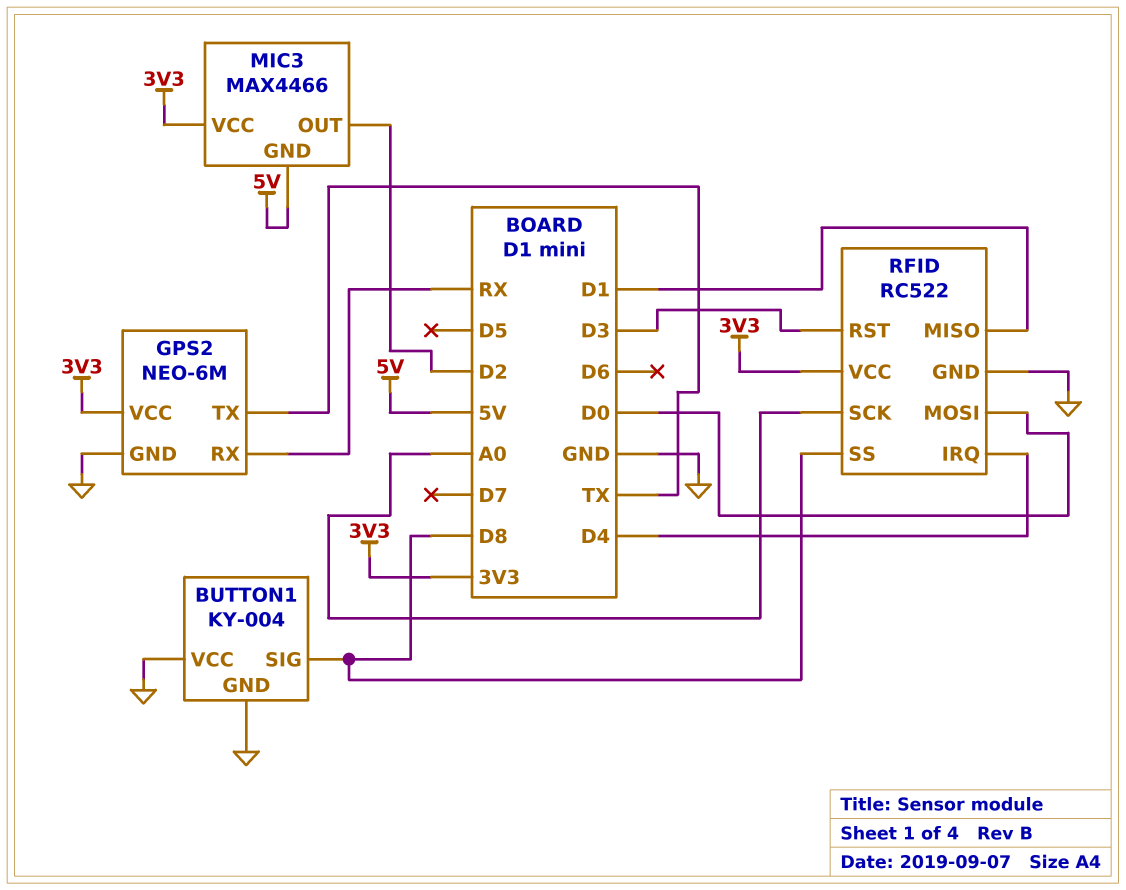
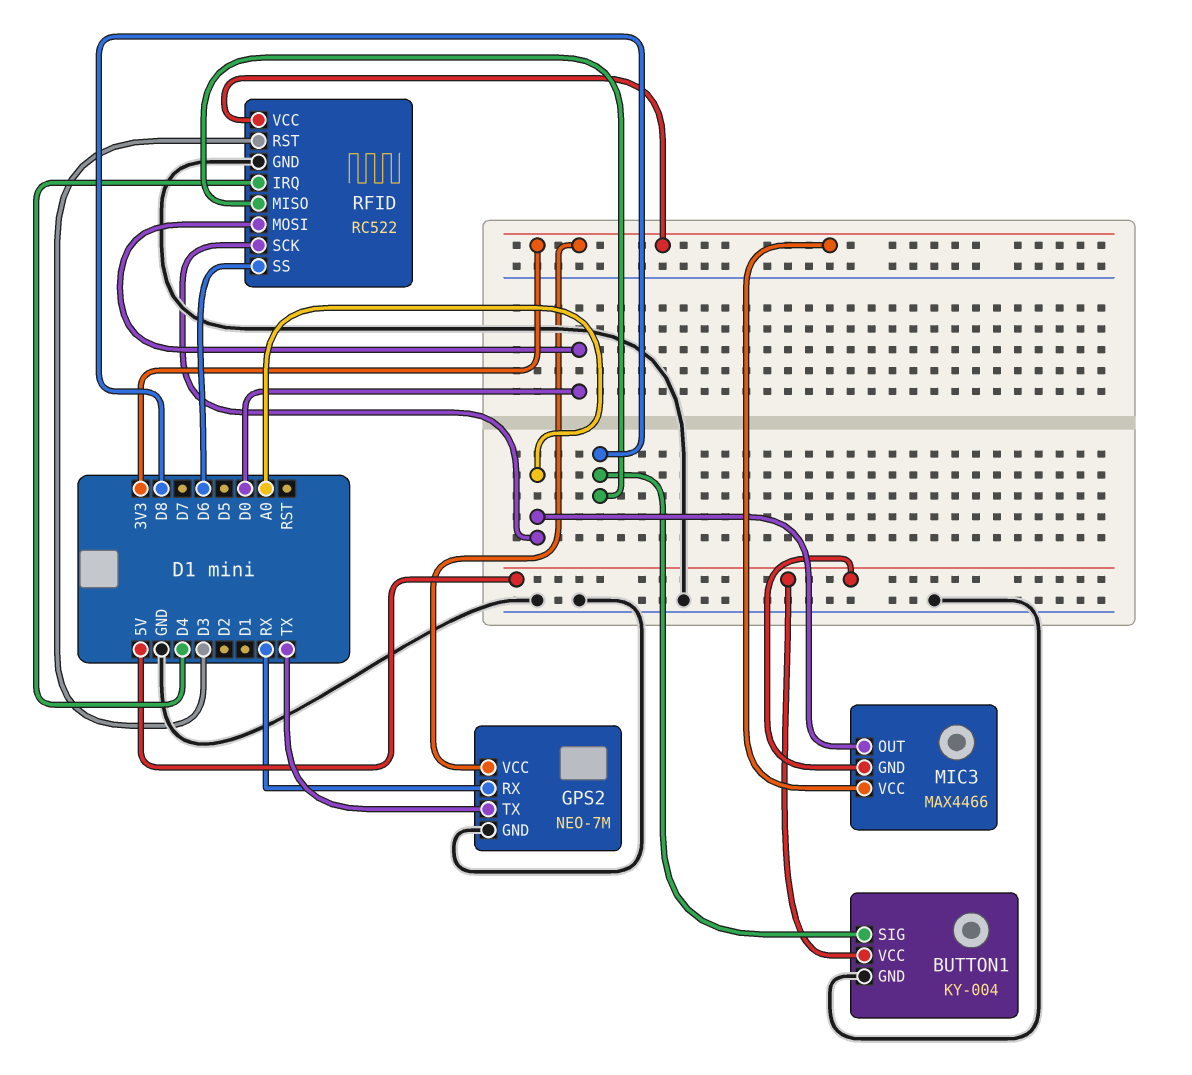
BUTTON1 pin VCC: GND -> 5V
GPS2: NEO-6M -> NEO-7M
MIC3 pin OUT: D2 -> A0
RFID pin MISO: D1 -> D8
RFID pin SS: D8 -> D6

